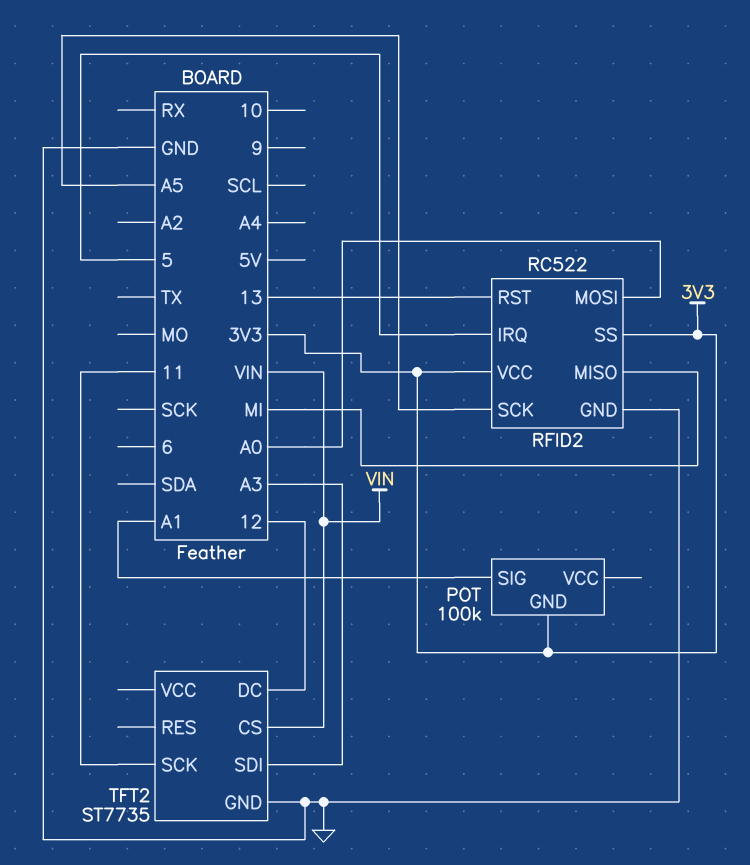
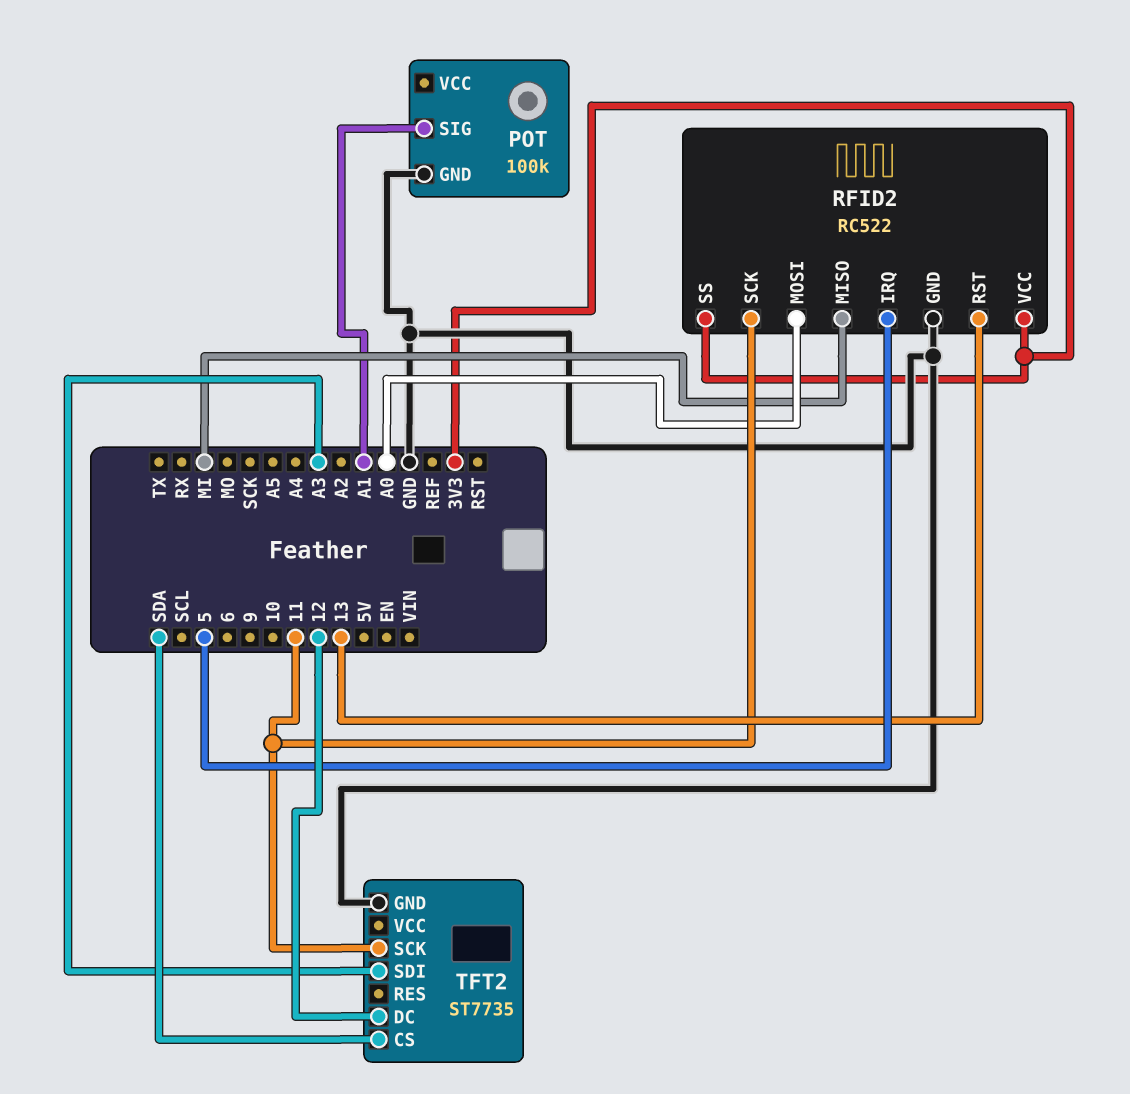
POT pin GND: 3V3 -> GND
RFID2 pin SCK: A5 -> 11
TFT2 pin CS: VIN -> SDA

